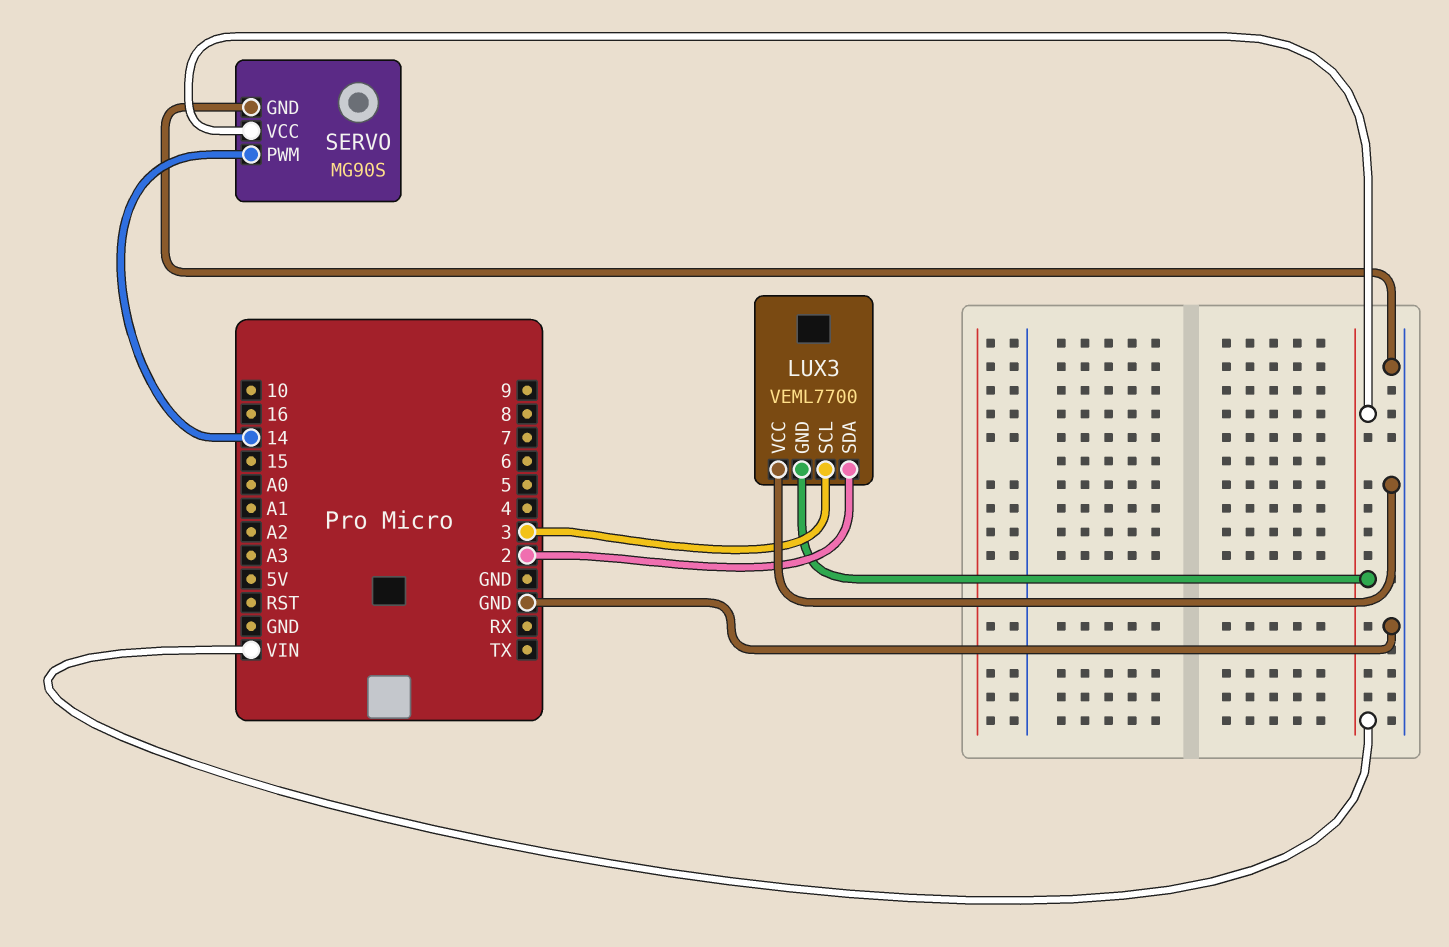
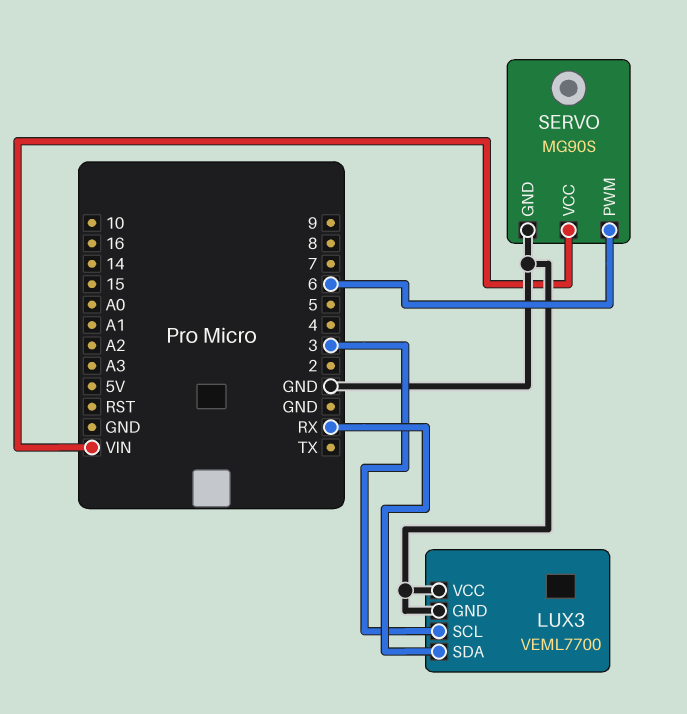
LUX3 pin GND: VIN -> GND
LUX3 pin SDA: 2 -> RX
SERVO pin PWM: 14 -> 6

